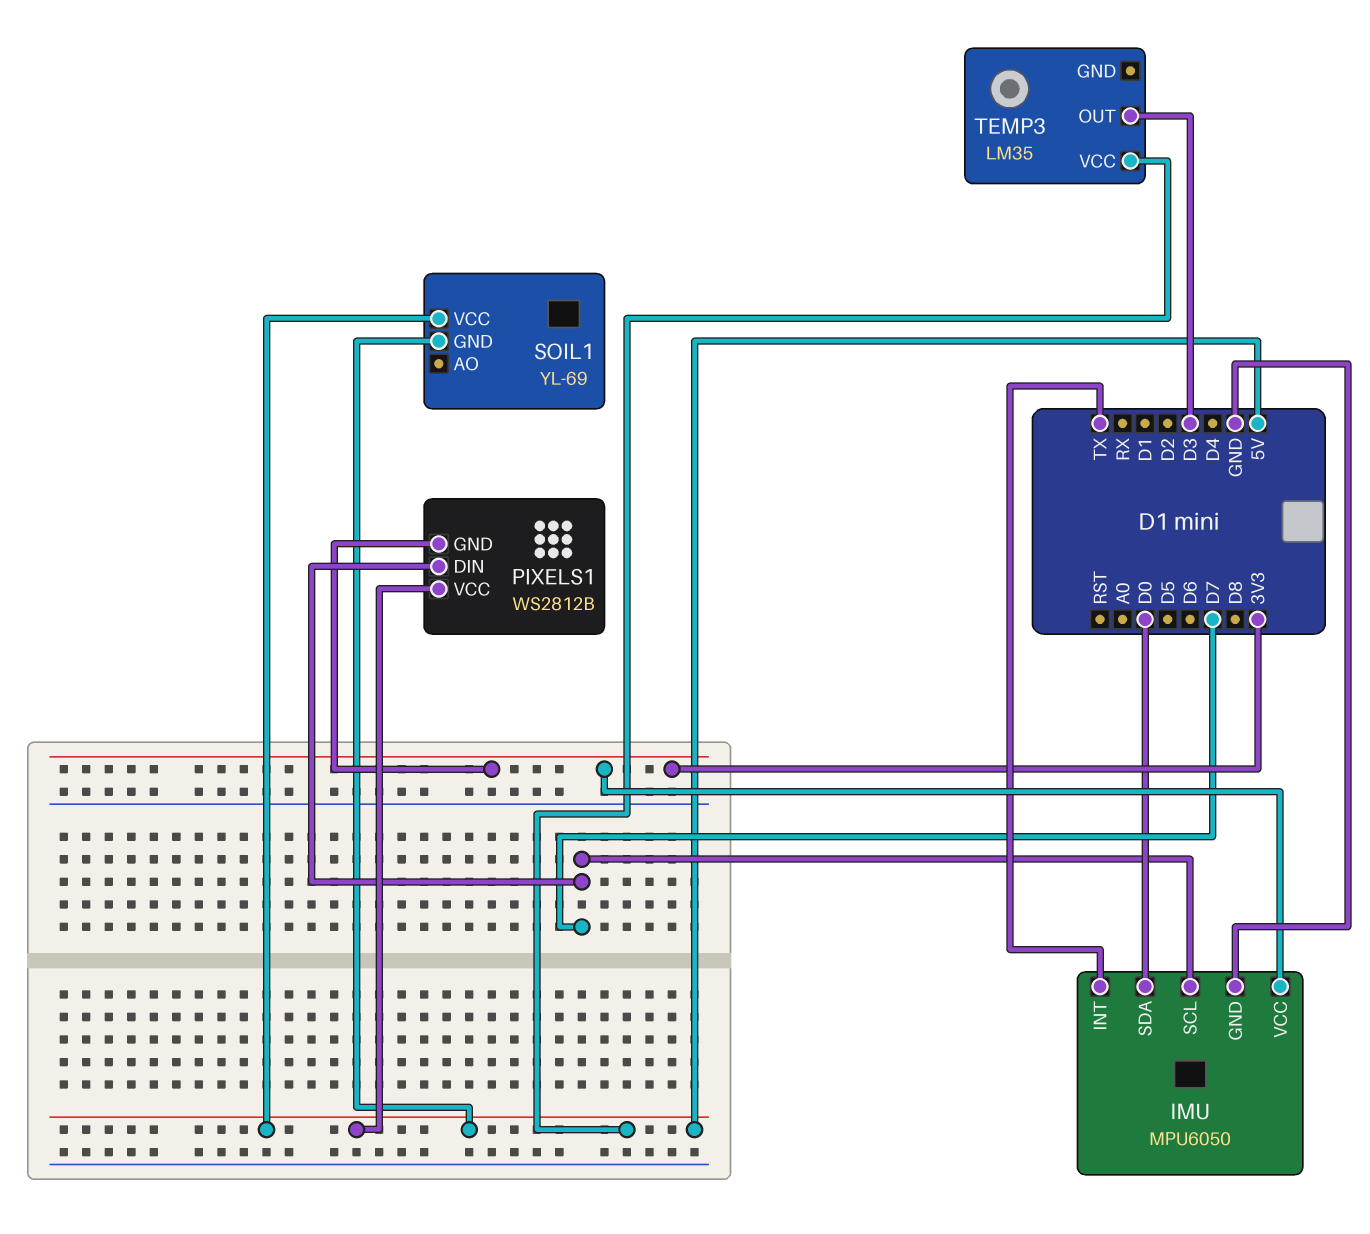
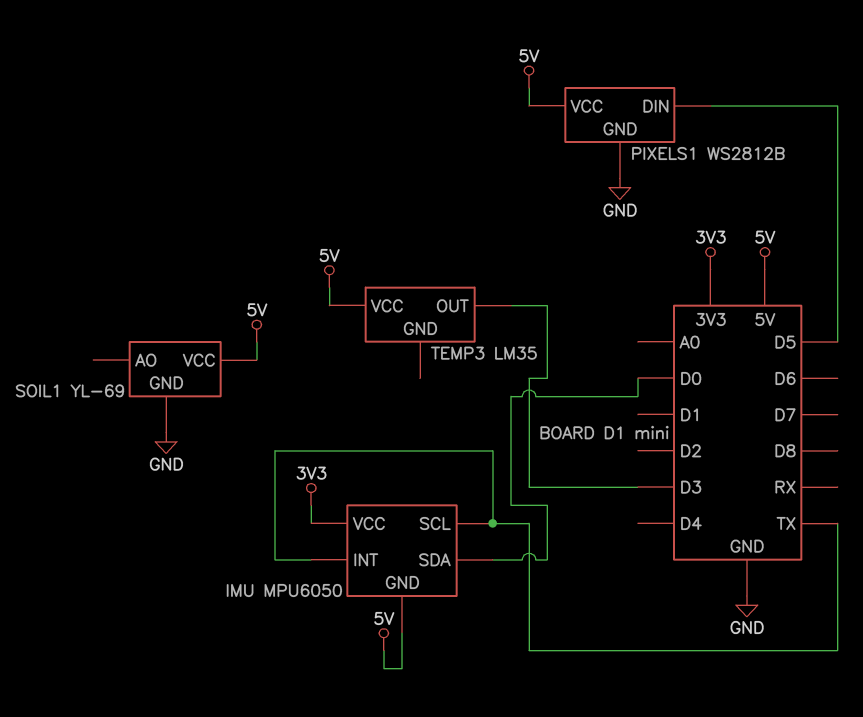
IMU pin GND: GND -> 5V
IMU pin SCL: D7 -> TX
PIXELS1 pin DIN: D7 -> D5
PIXELS1 pin GND: 3V3 -> GND
SOIL1 pin GND: 5V -> GND

